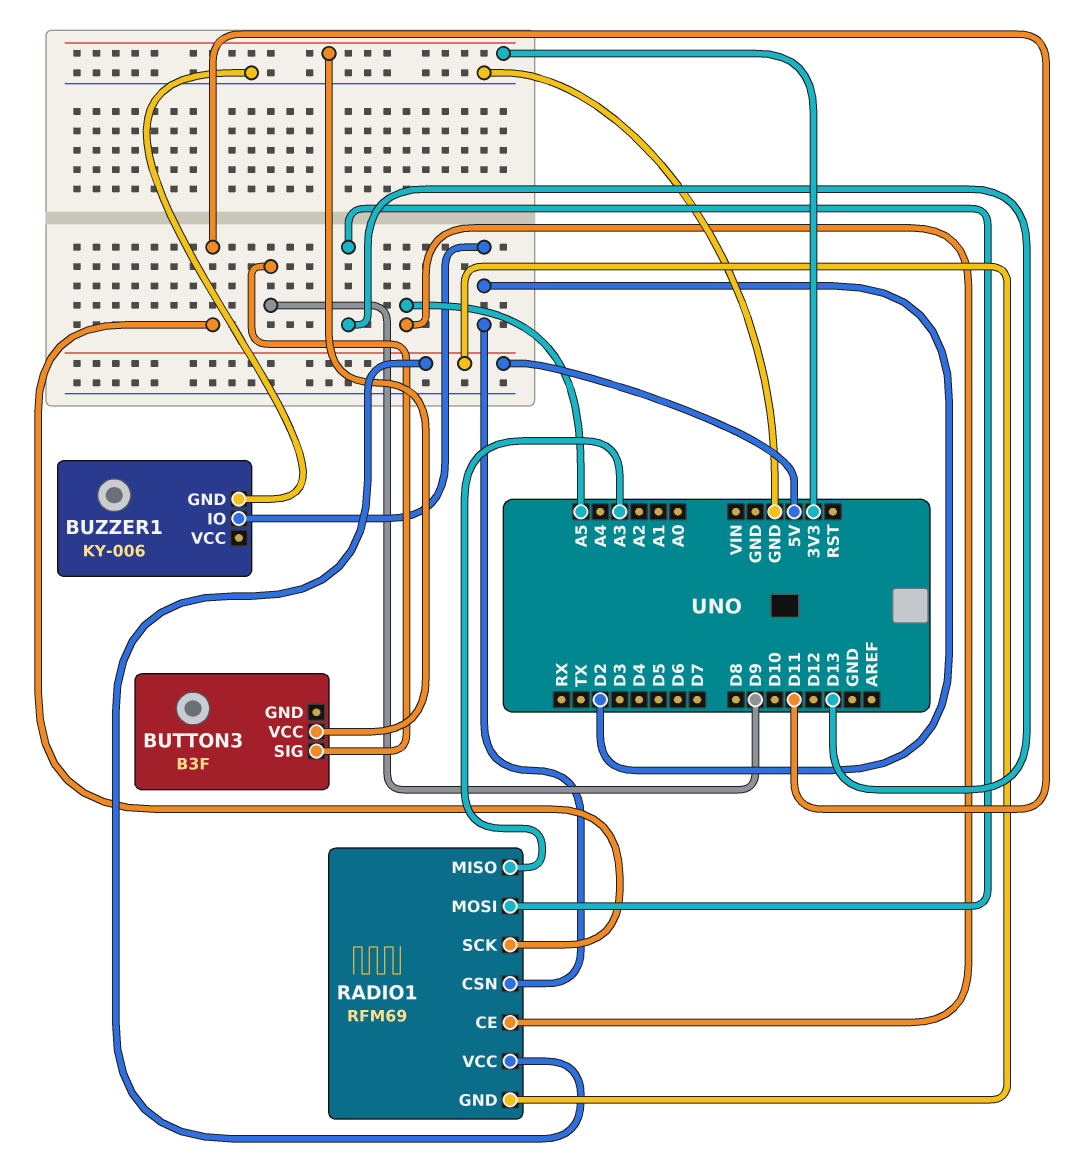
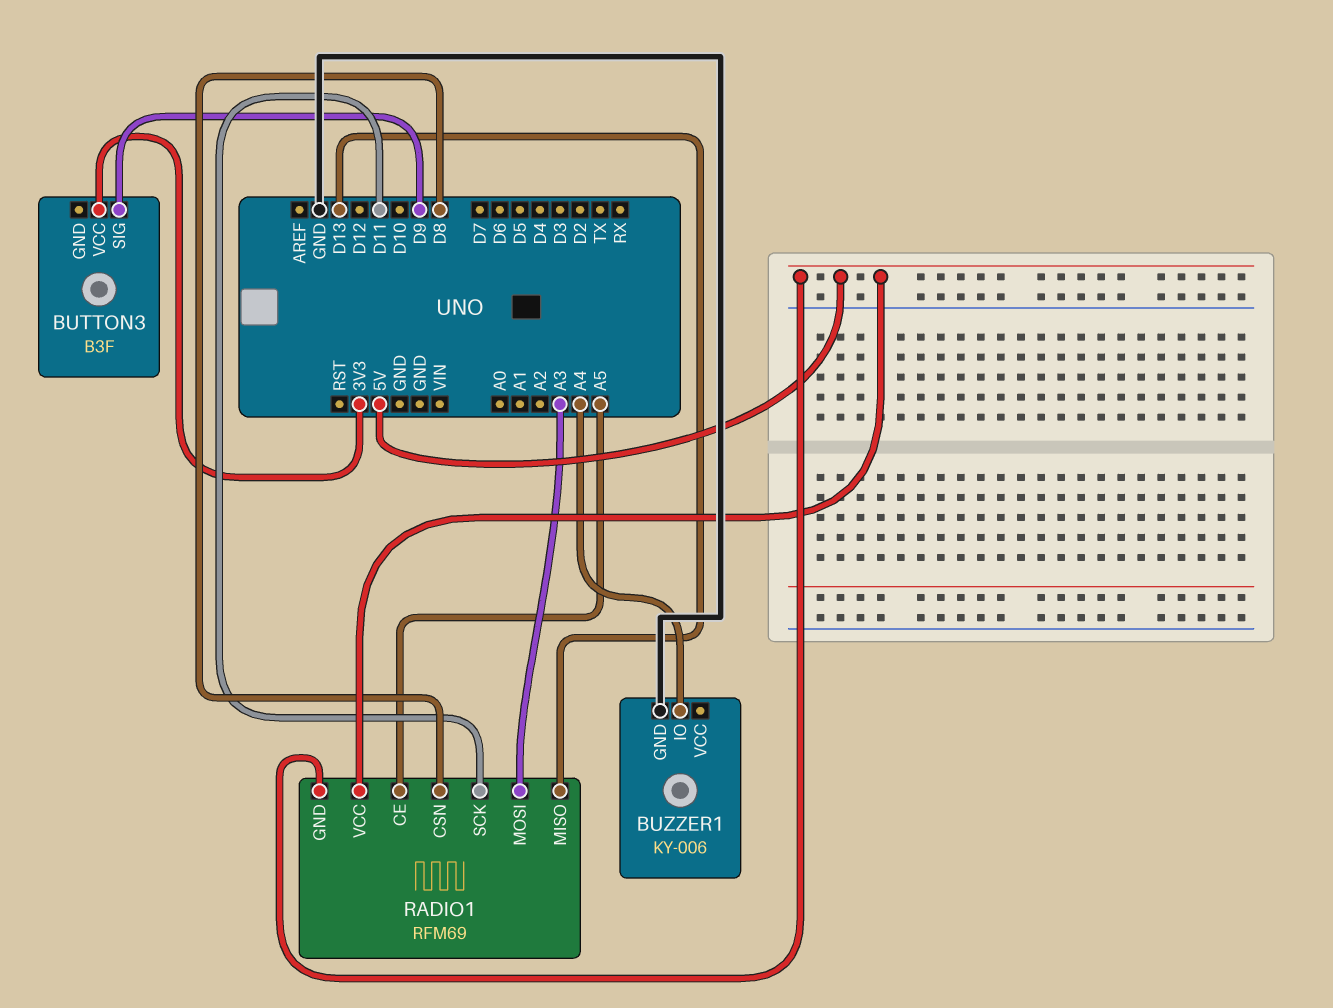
BUZZER1 pin IO: D2 -> A4
RADIO1 pin CSN: D2 -> D8
RADIO1 pin MISO: A3 -> D13
RADIO1 pin MOSI: D13 -> A3

